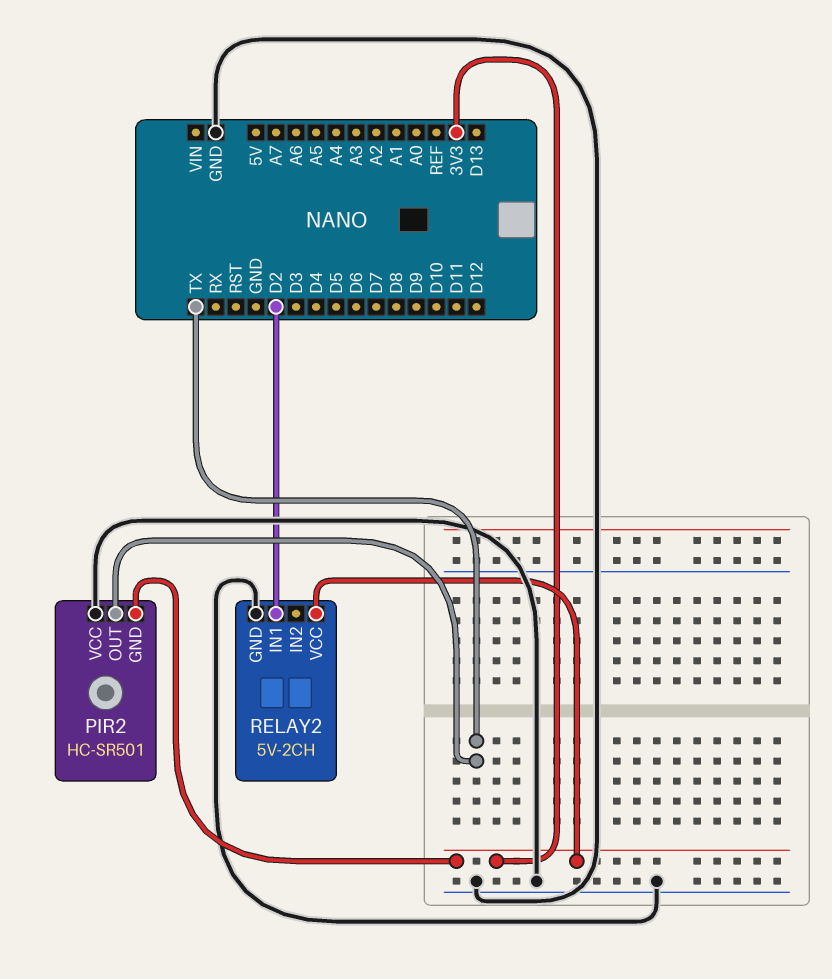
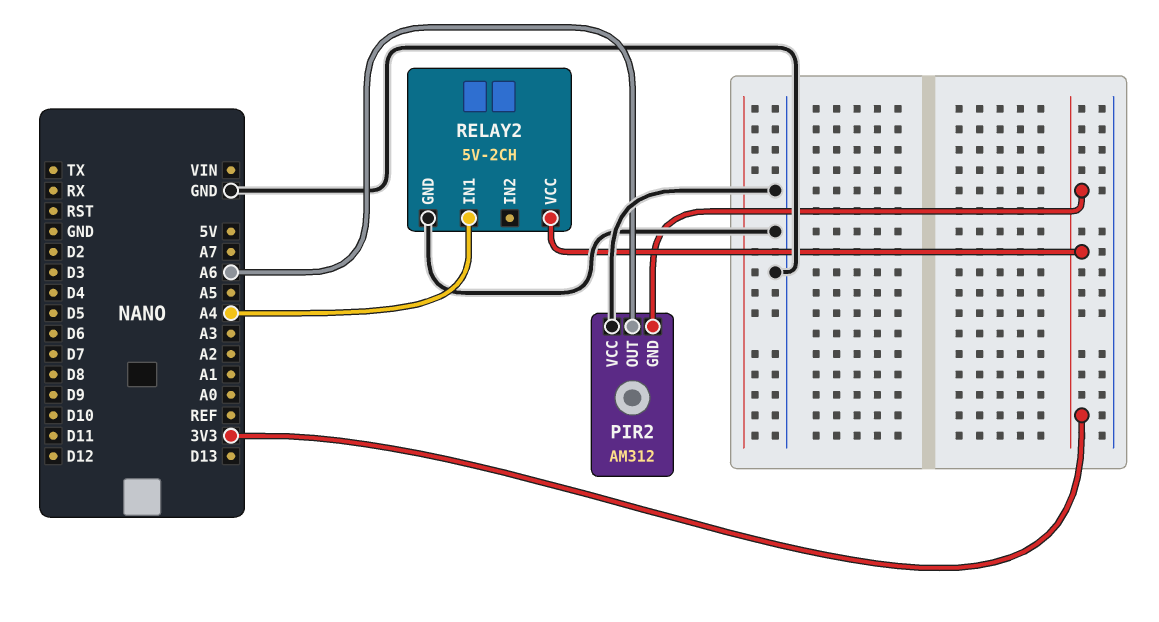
PIR2: HC-SR501 -> AM312
PIR2 pin OUT: TX -> A6
RELAY2 pin IN1: D2 -> A4

